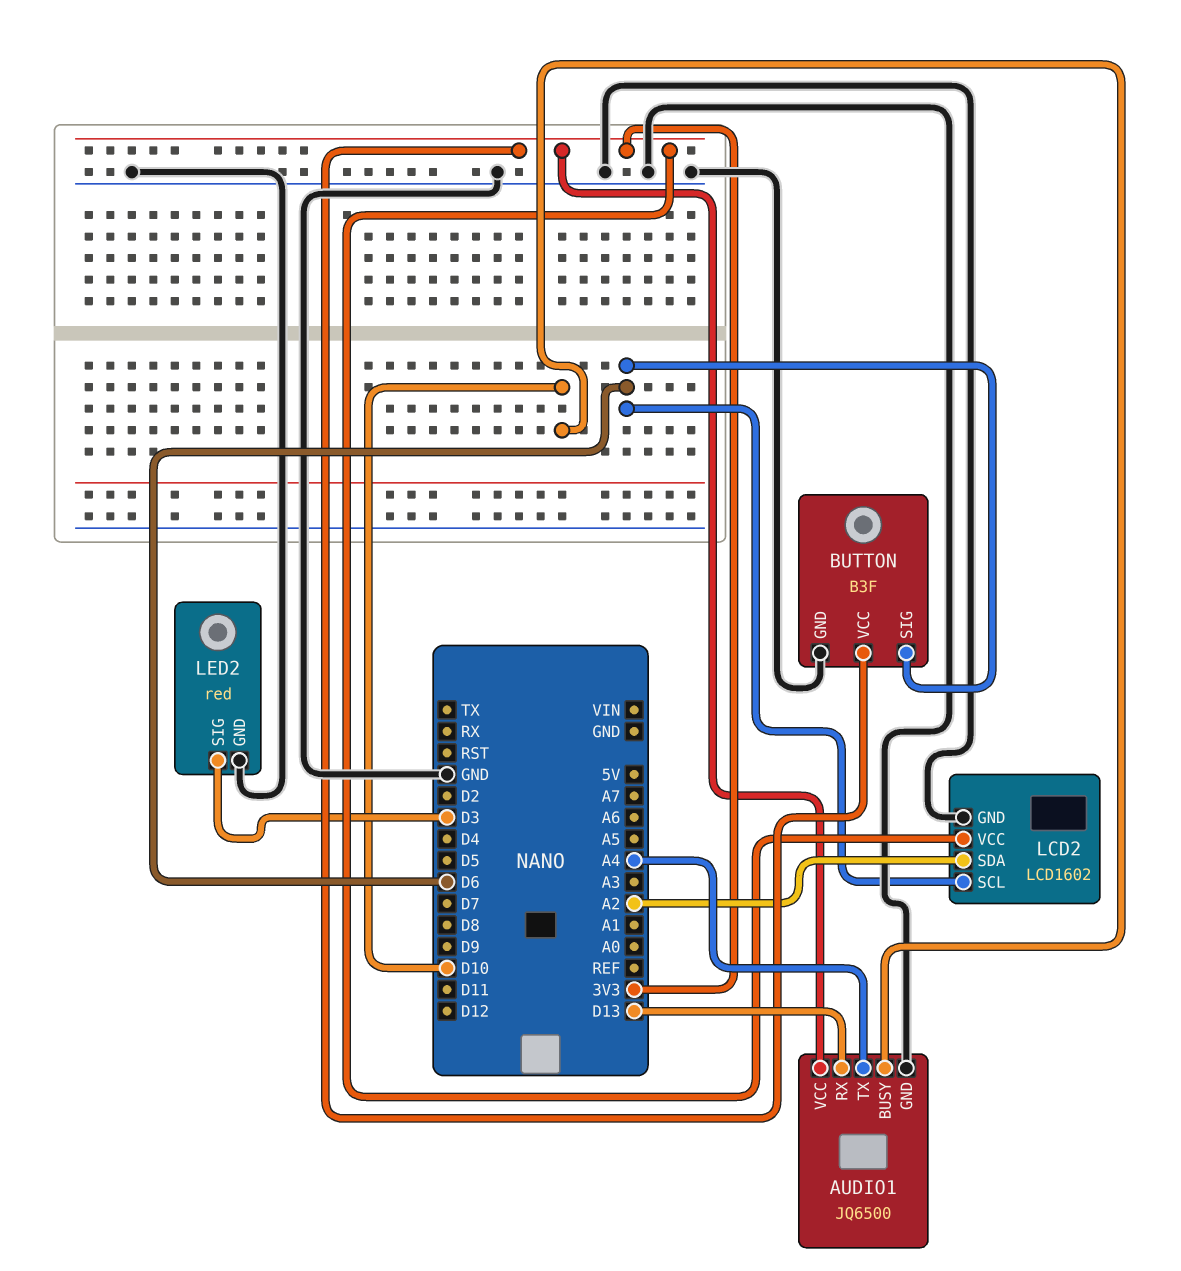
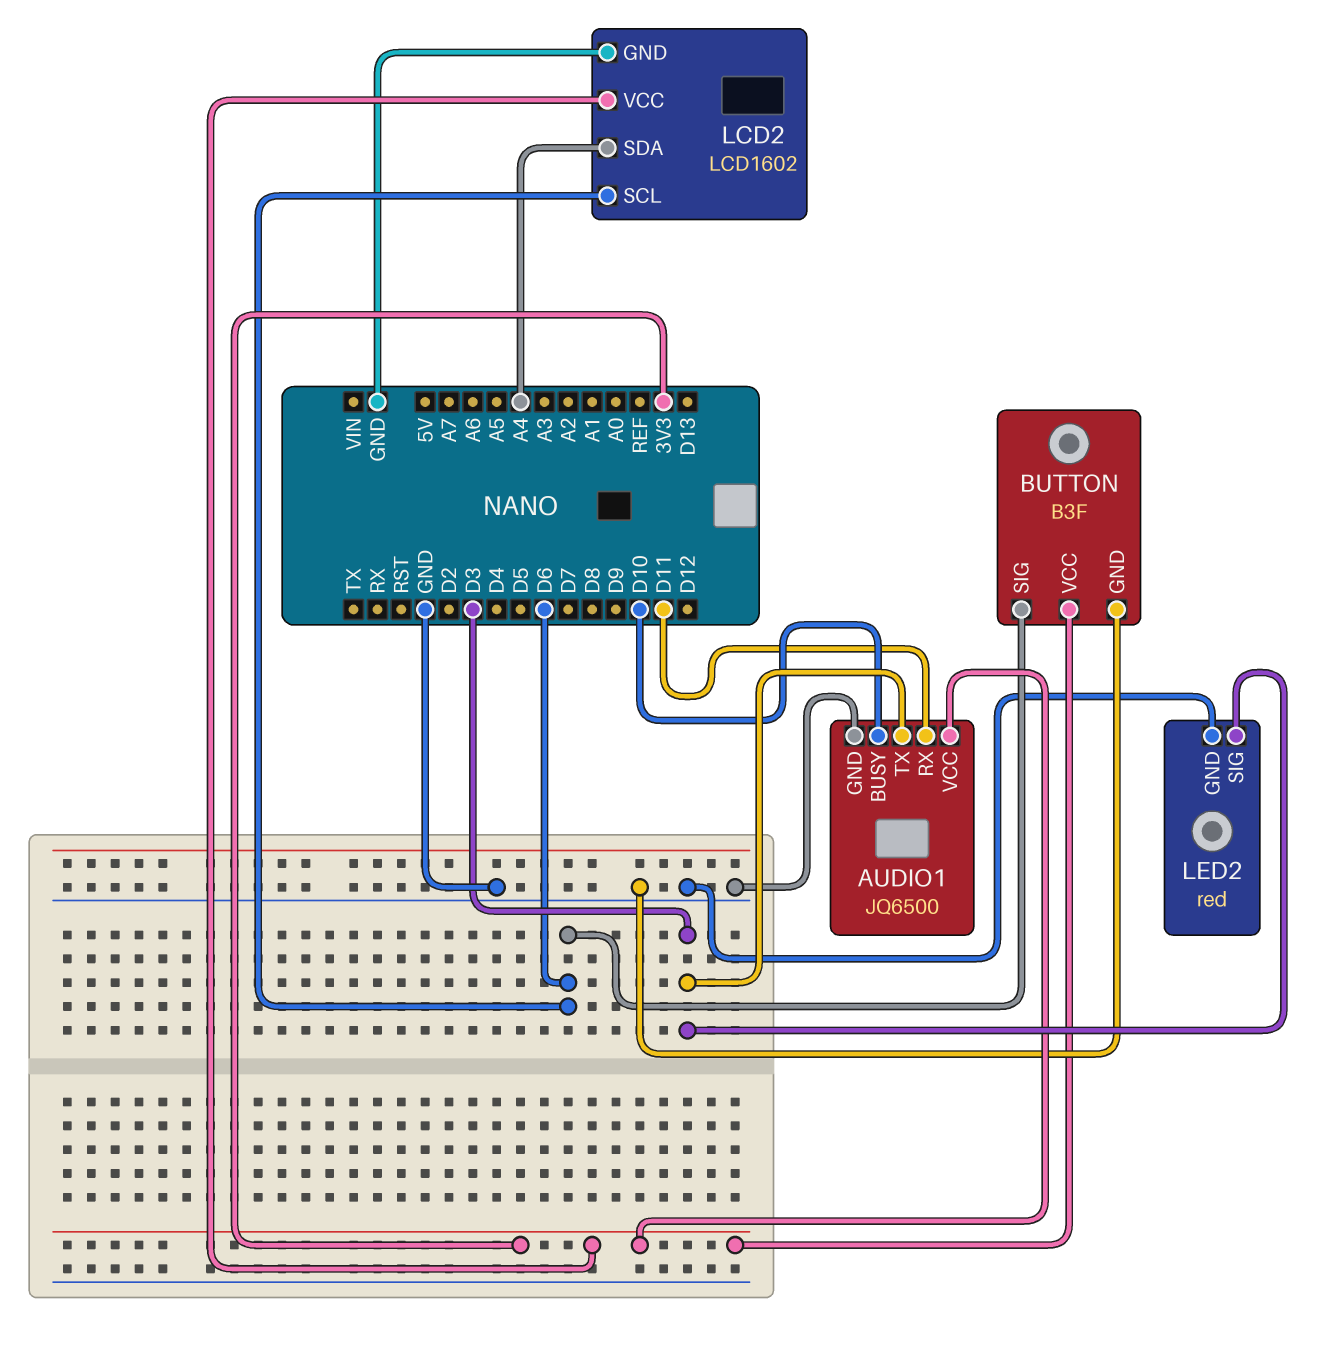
AUDIO1 pin RX: D13 -> D11
AUDIO1 pin TX: A4 -> D3
LCD2 pin SDA: A2 -> A4

